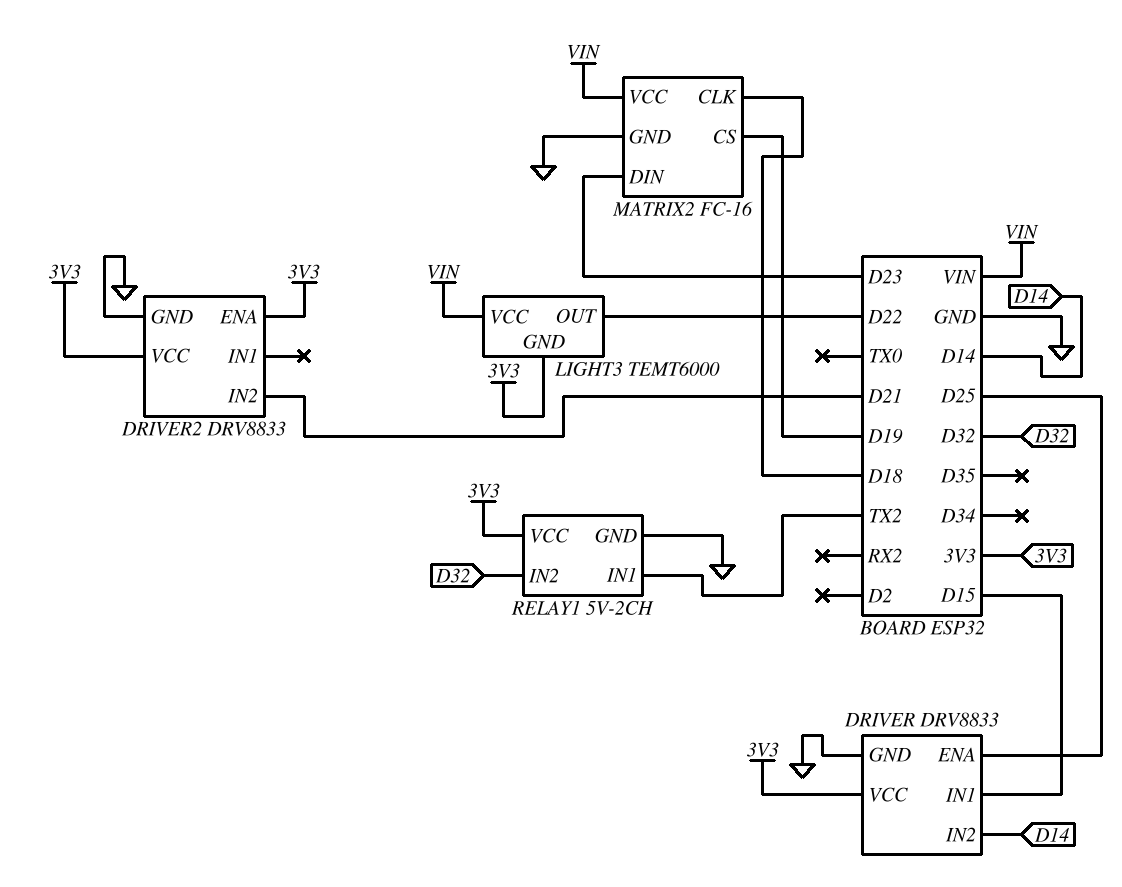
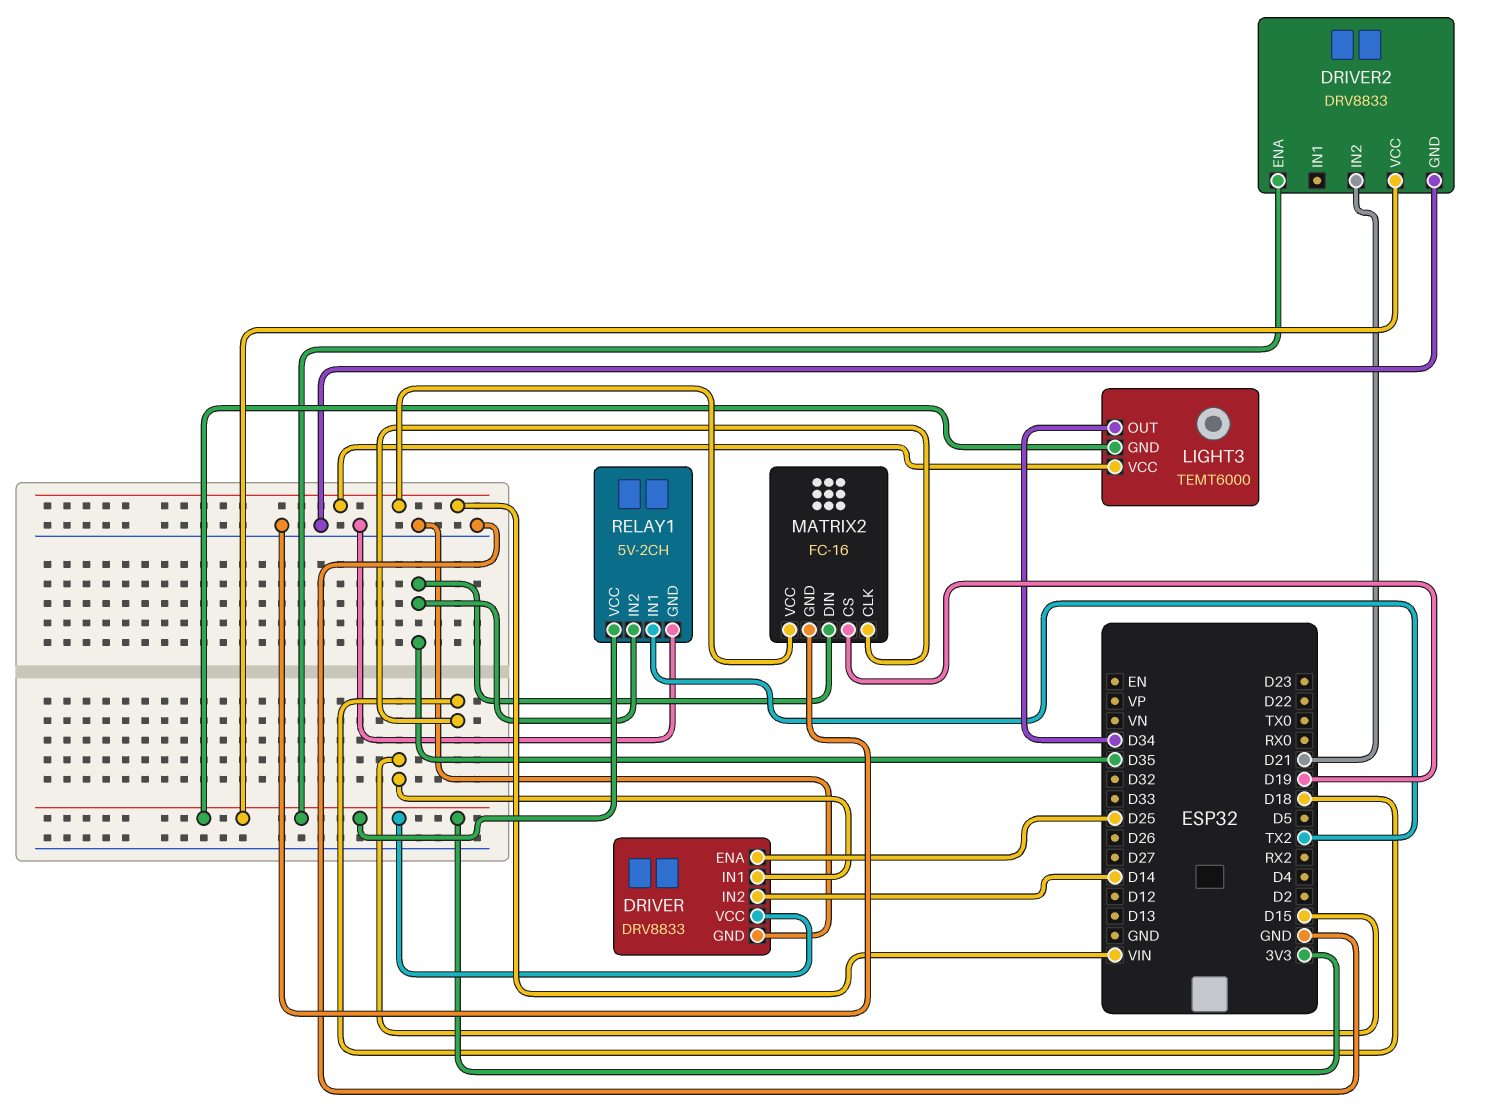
LIGHT3 pin OUT: D22 -> D34
MATRIX2 pin DIN: D23 -> D35
RELAY1 pin IN2: D32 -> D35

